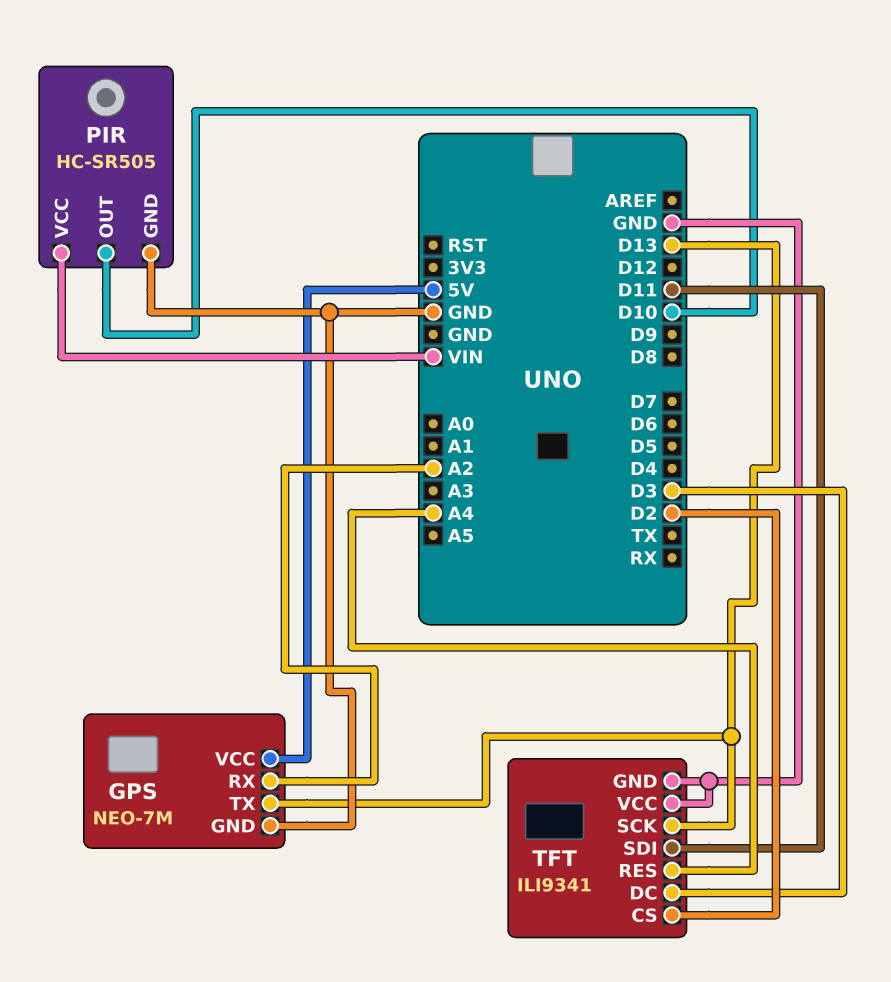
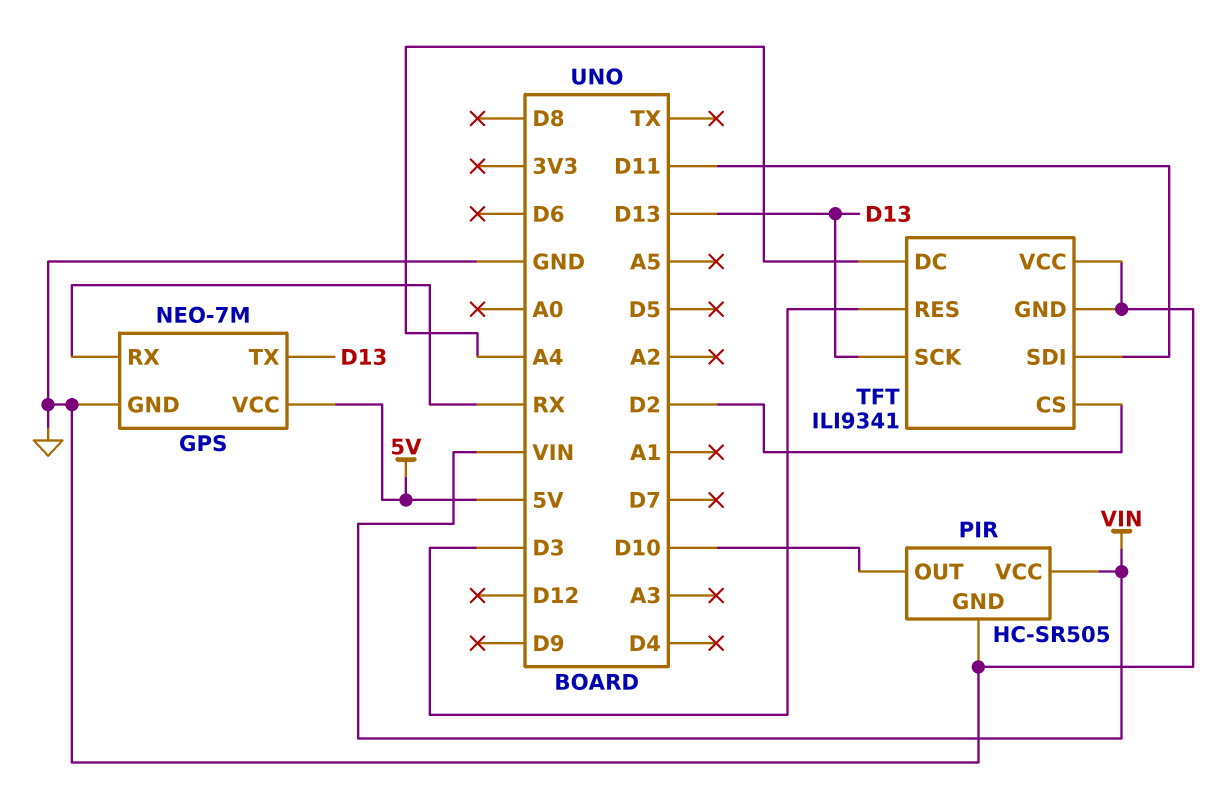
GPS pin RX: A2 -> RX
TFT pin DC: D3 -> A4
TFT pin RES: A4 -> D3

